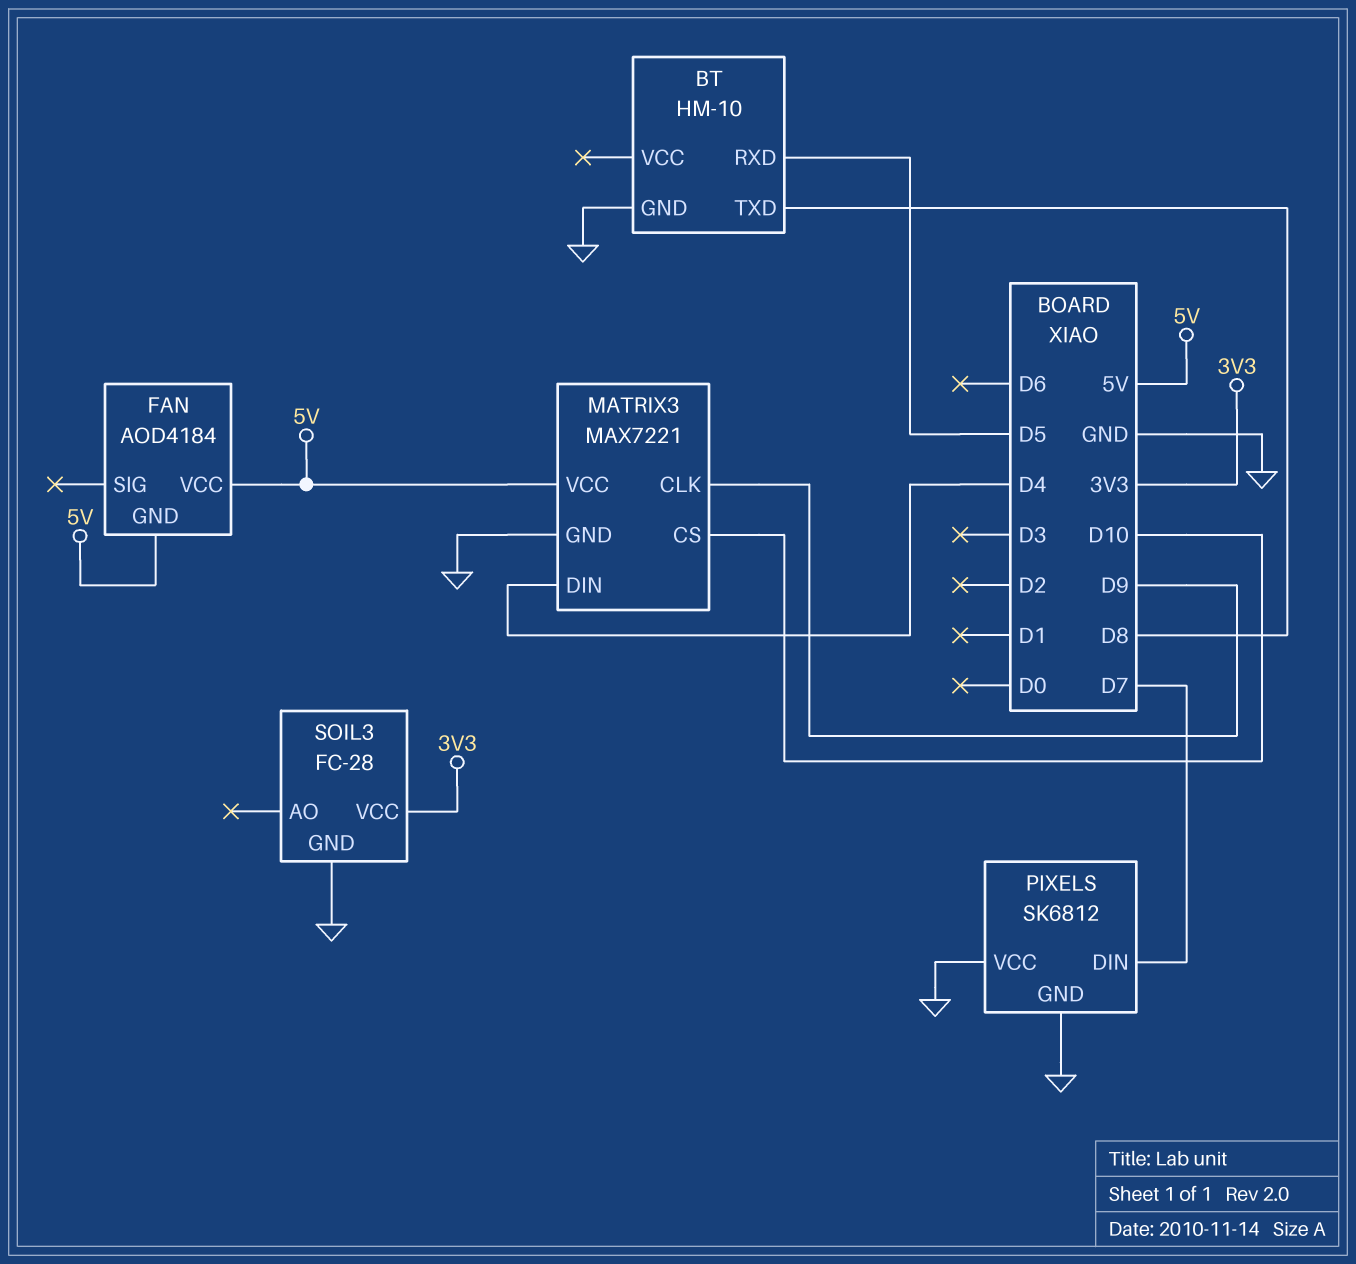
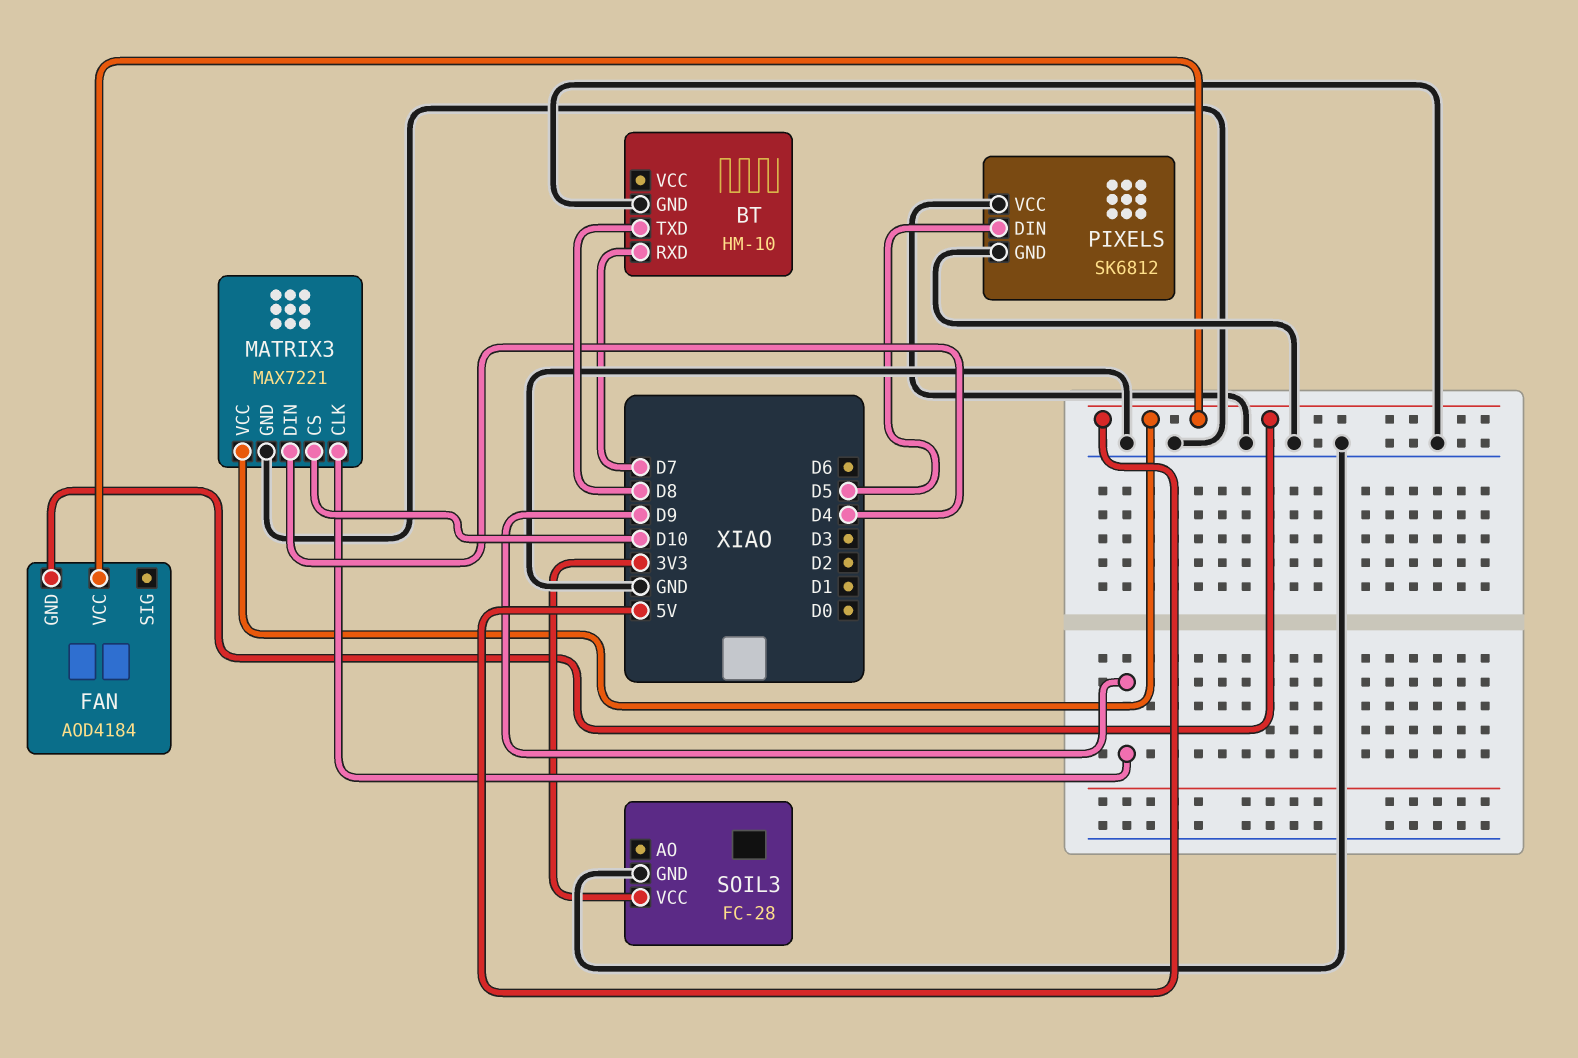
BT pin RXD: D5 -> D7
PIXELS pin DIN: D7 -> D5

